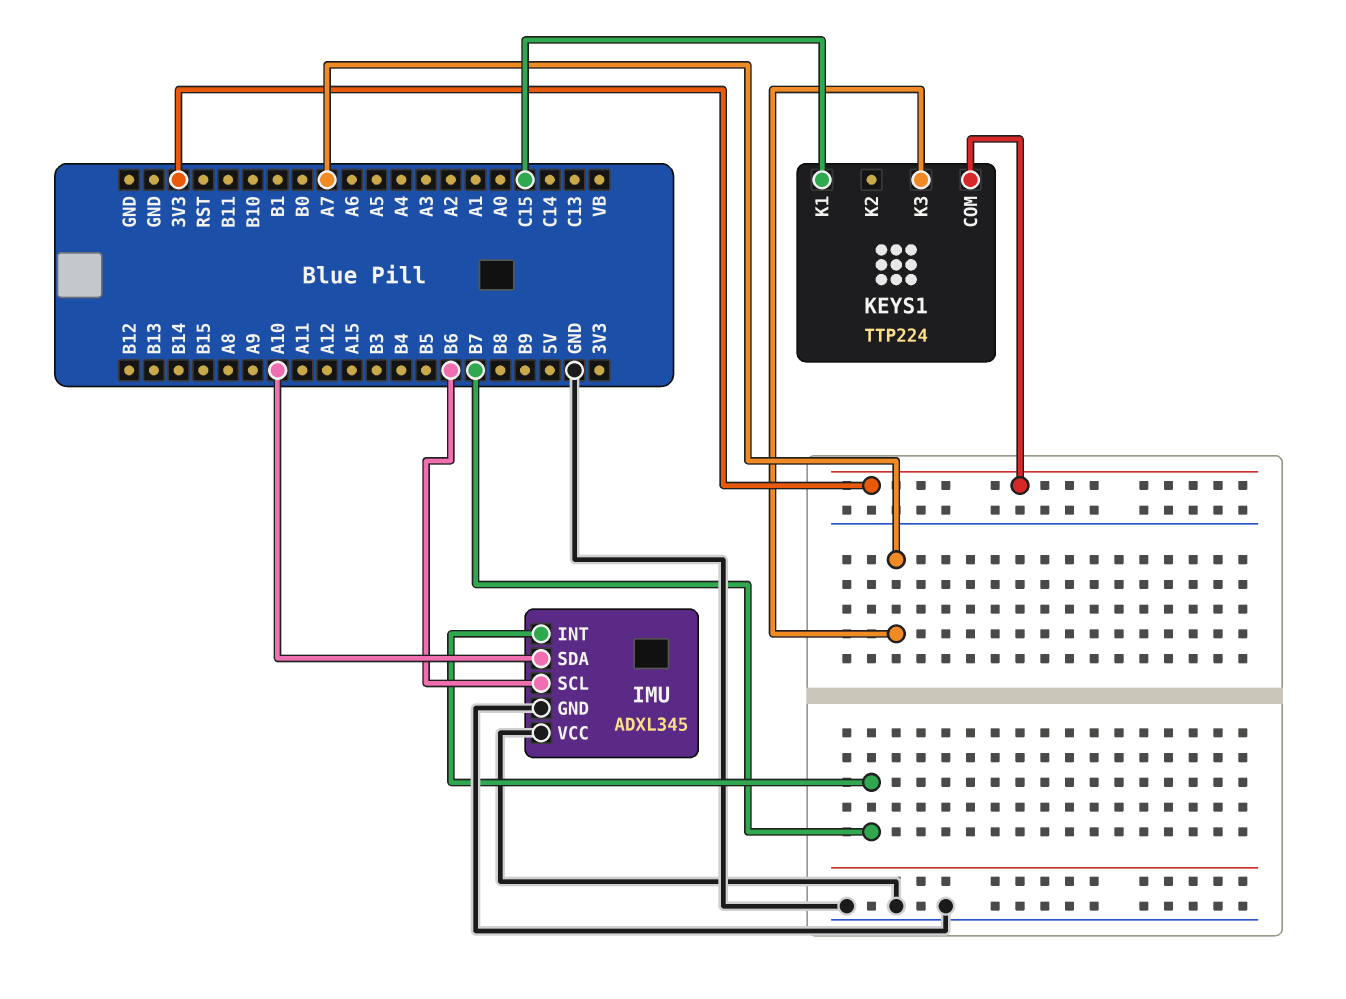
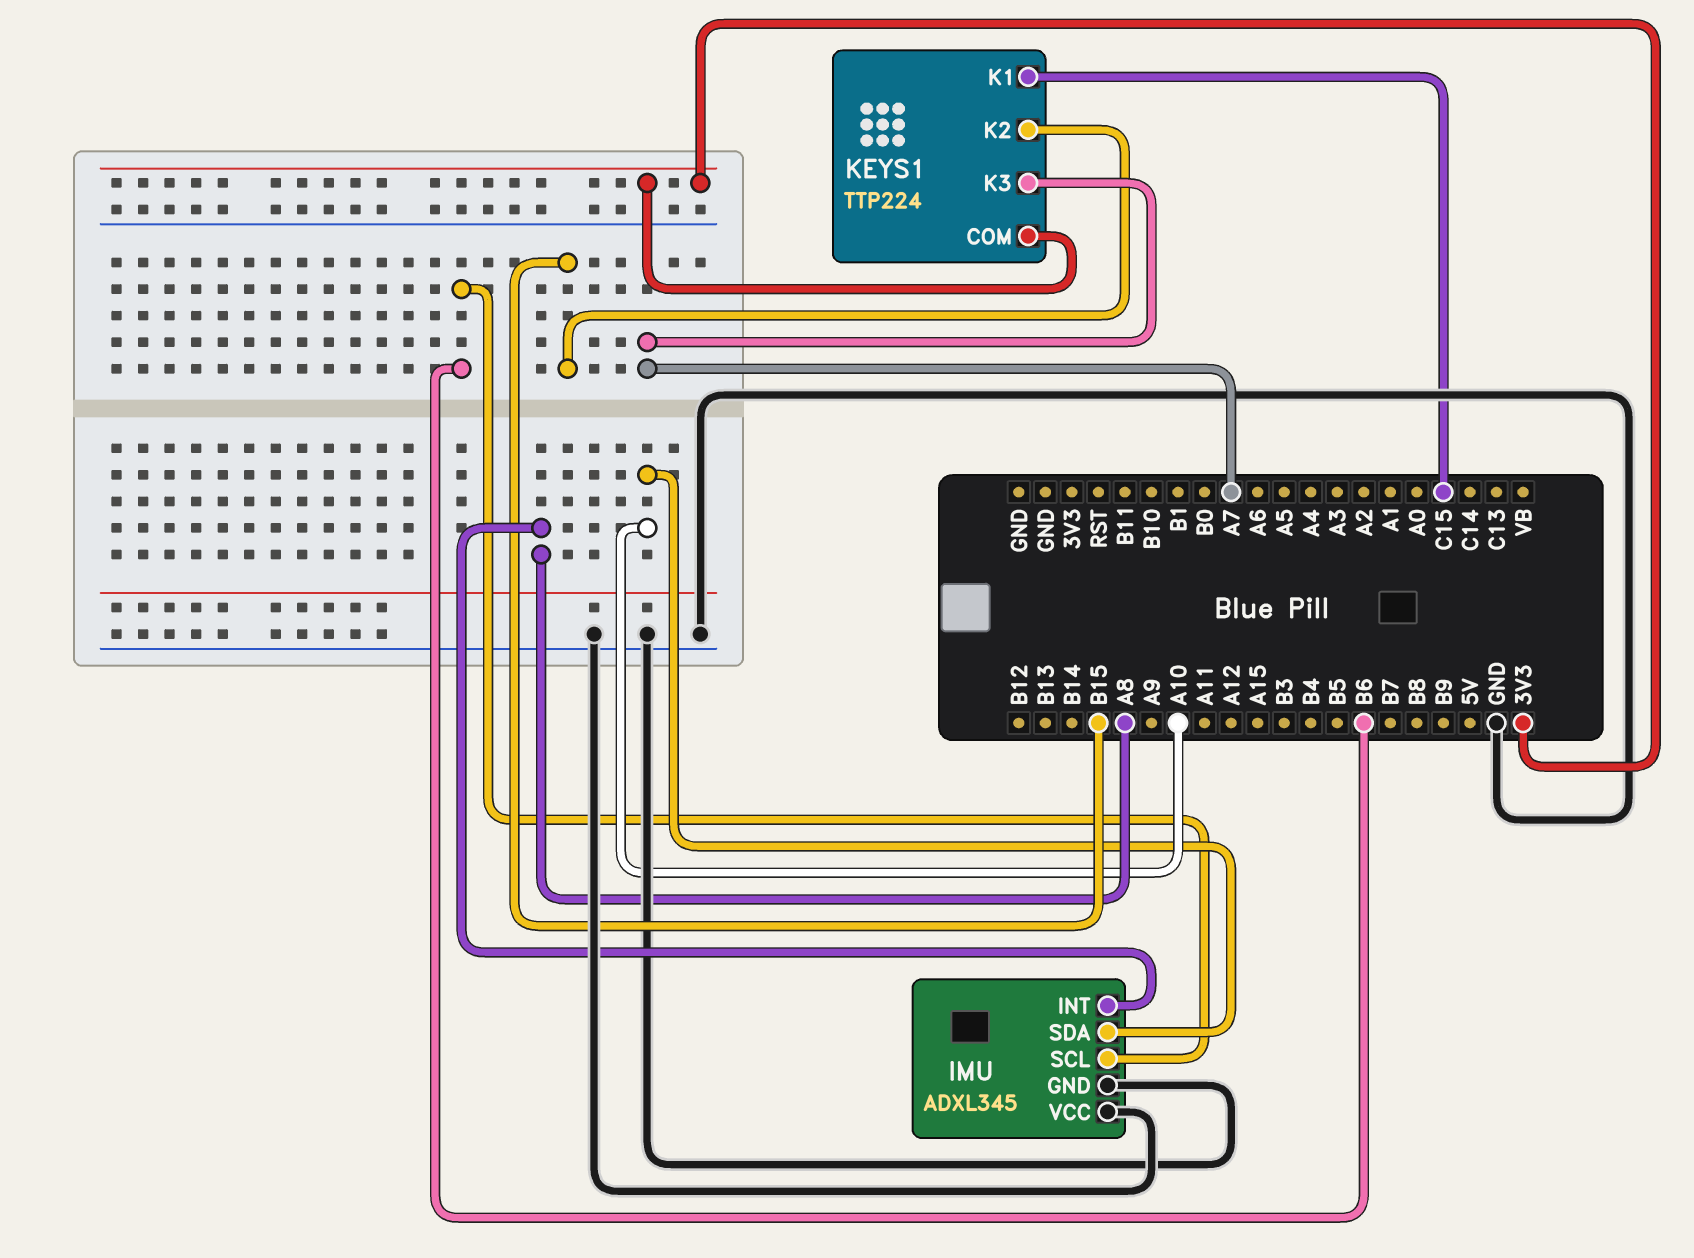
IMU pin INT: B7 -> A8
KEYS1 pin K2: none -> B15

